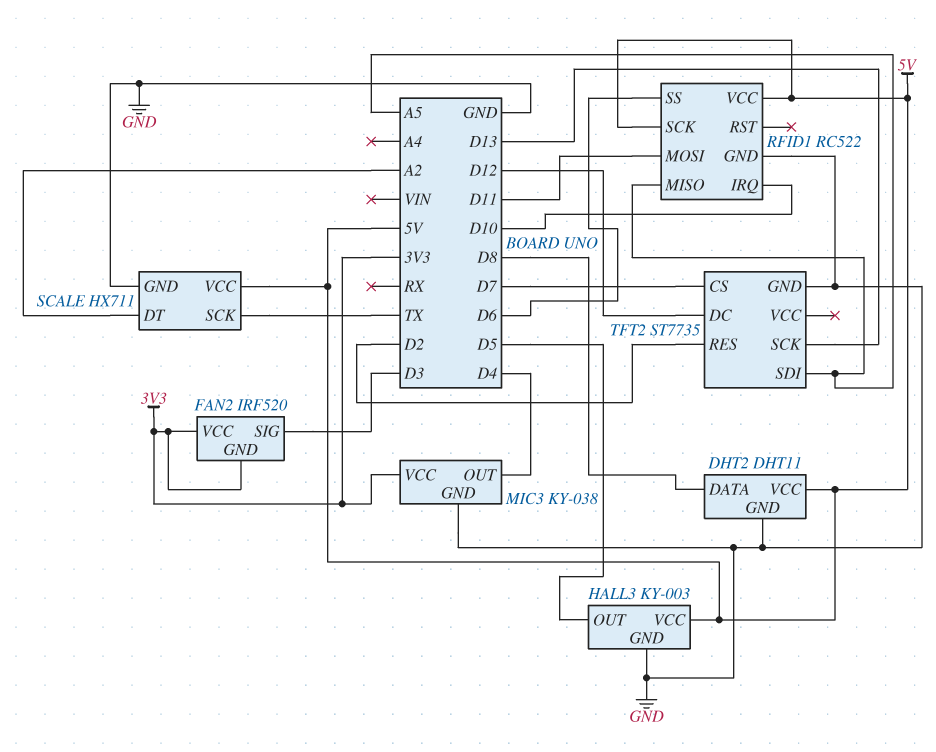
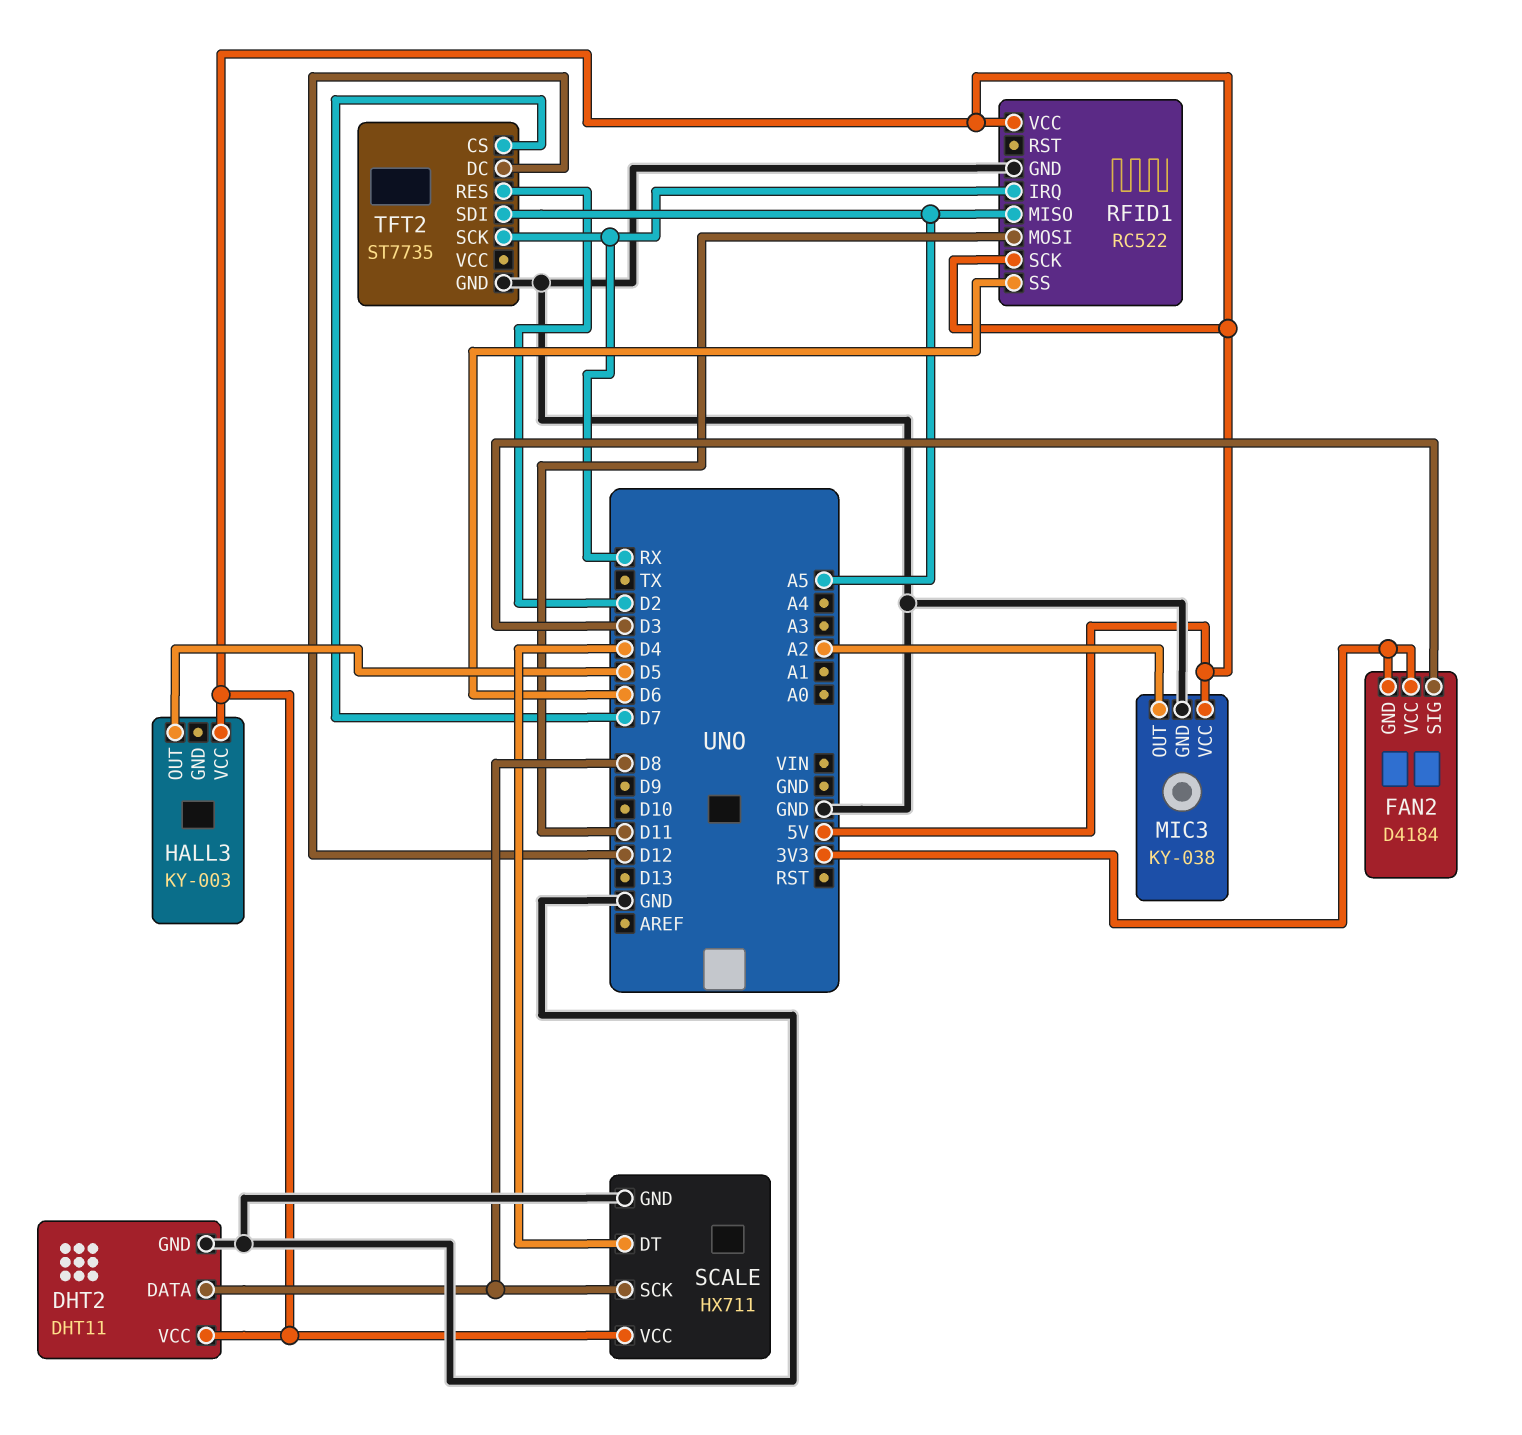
FAN2: IRF520 -> D4184
HALL3 pin GND: GND -> none
MIC3 pin OUT: D4 -> A2
MIC3 pin VCC: 3V3 -> 5V
RFID1 pin IRQ: D10 -> RX
SCALE pin DT: A2 -> D4
SCALE pin SCK: TX -> D8
TFT2 pin SCK: D13 -> RX

